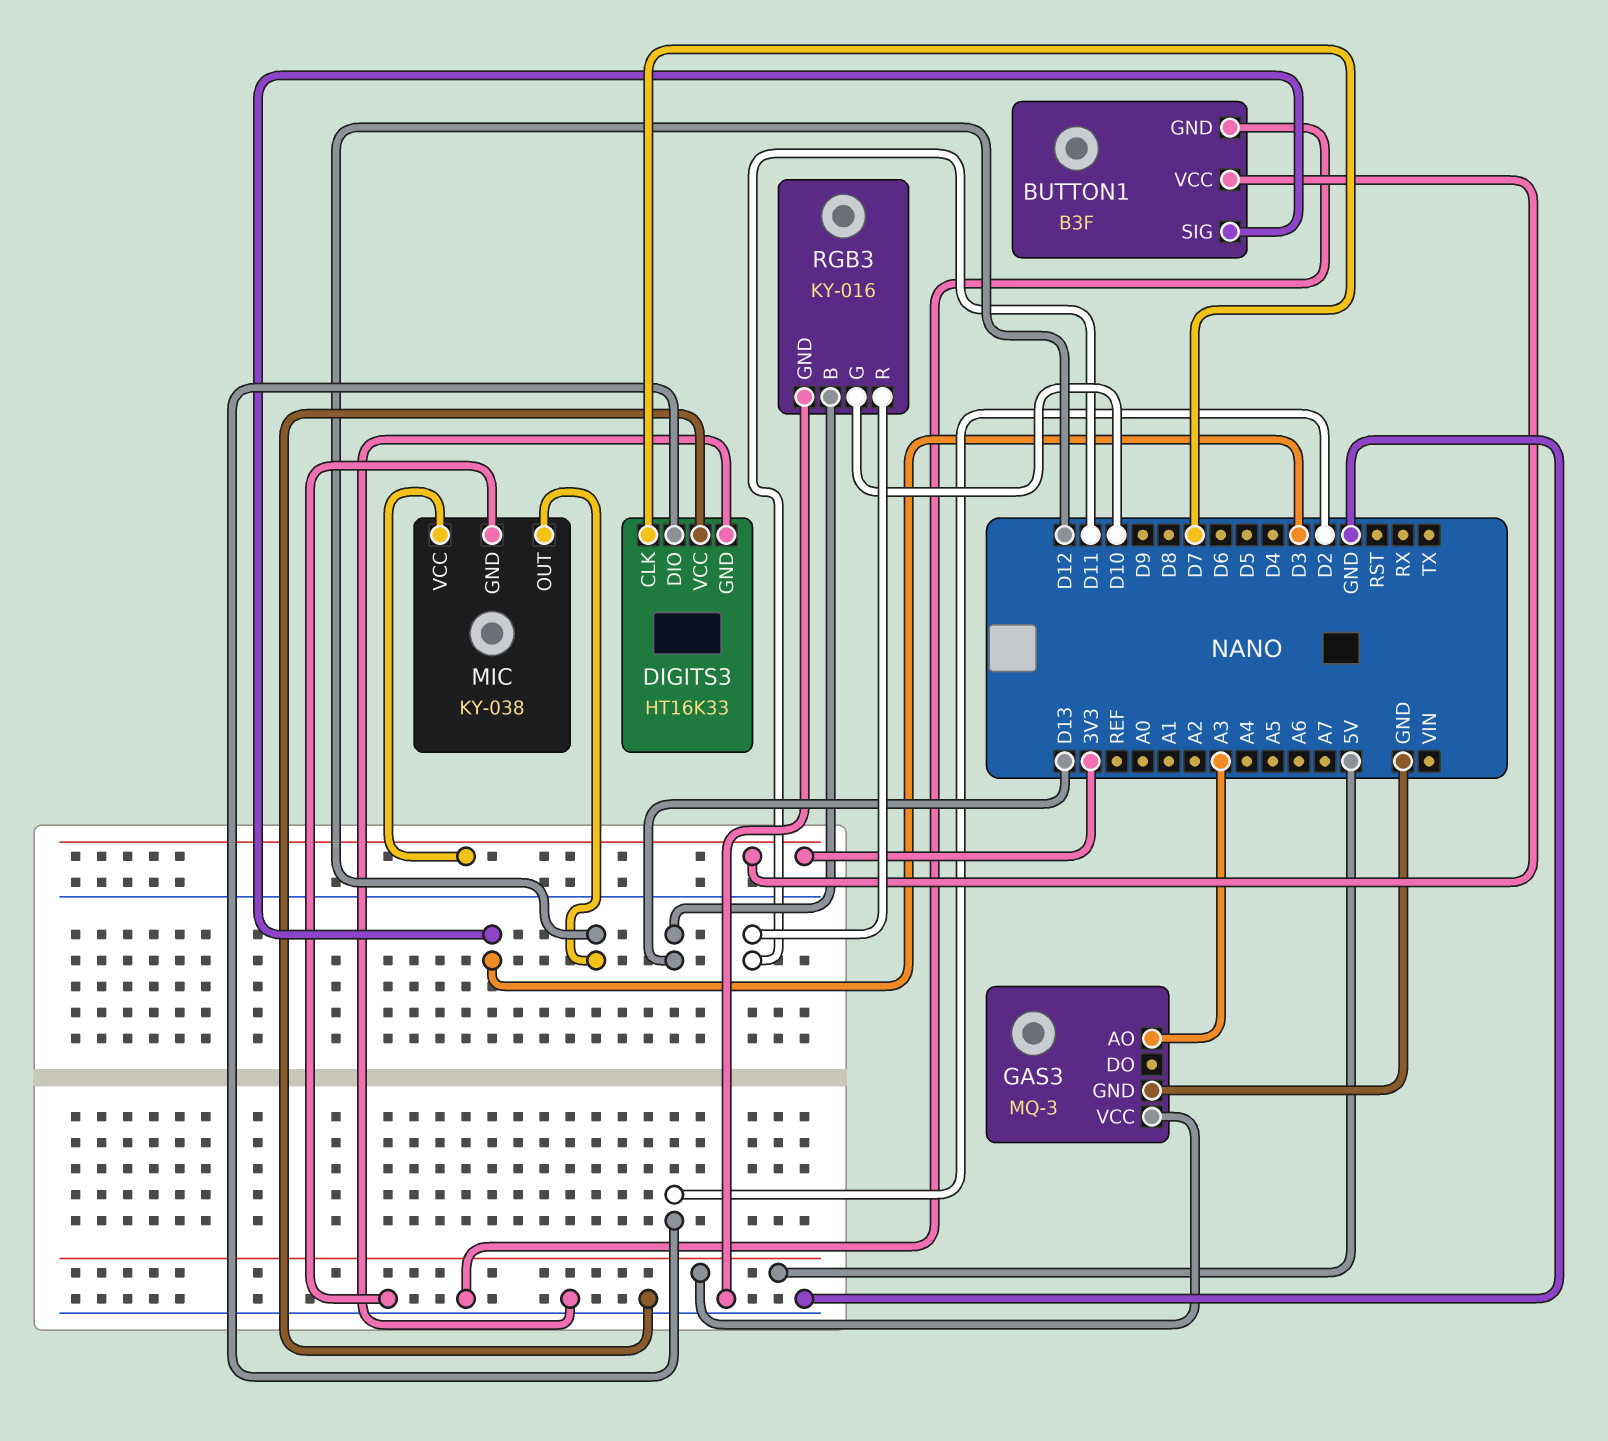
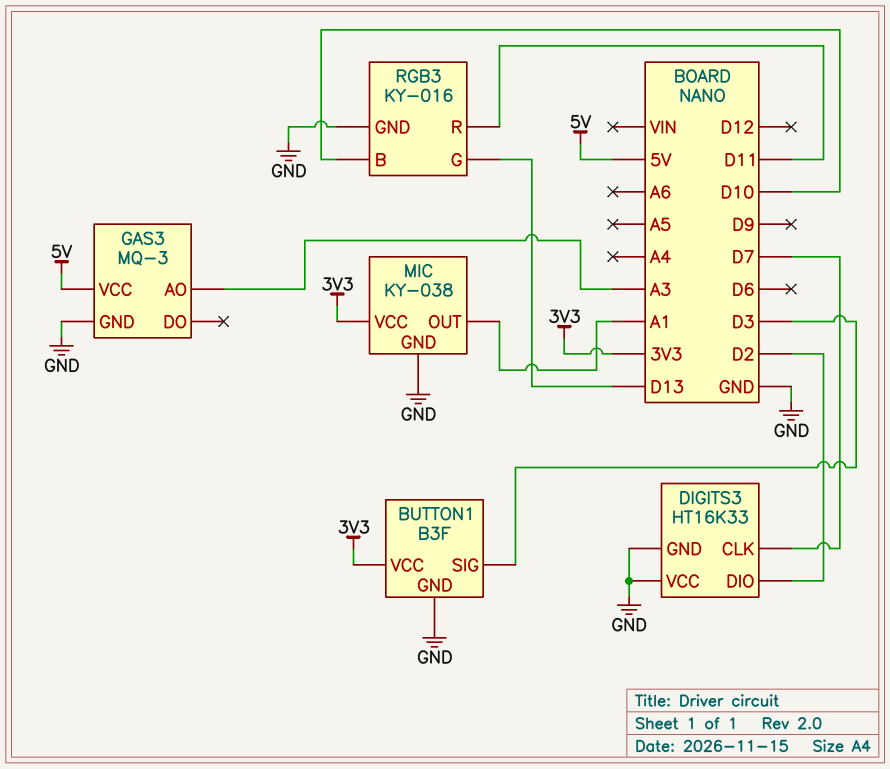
MIC pin OUT: D12 -> A1
RGB3 pin B: D13 -> D10
RGB3 pin G: D10 -> D13

